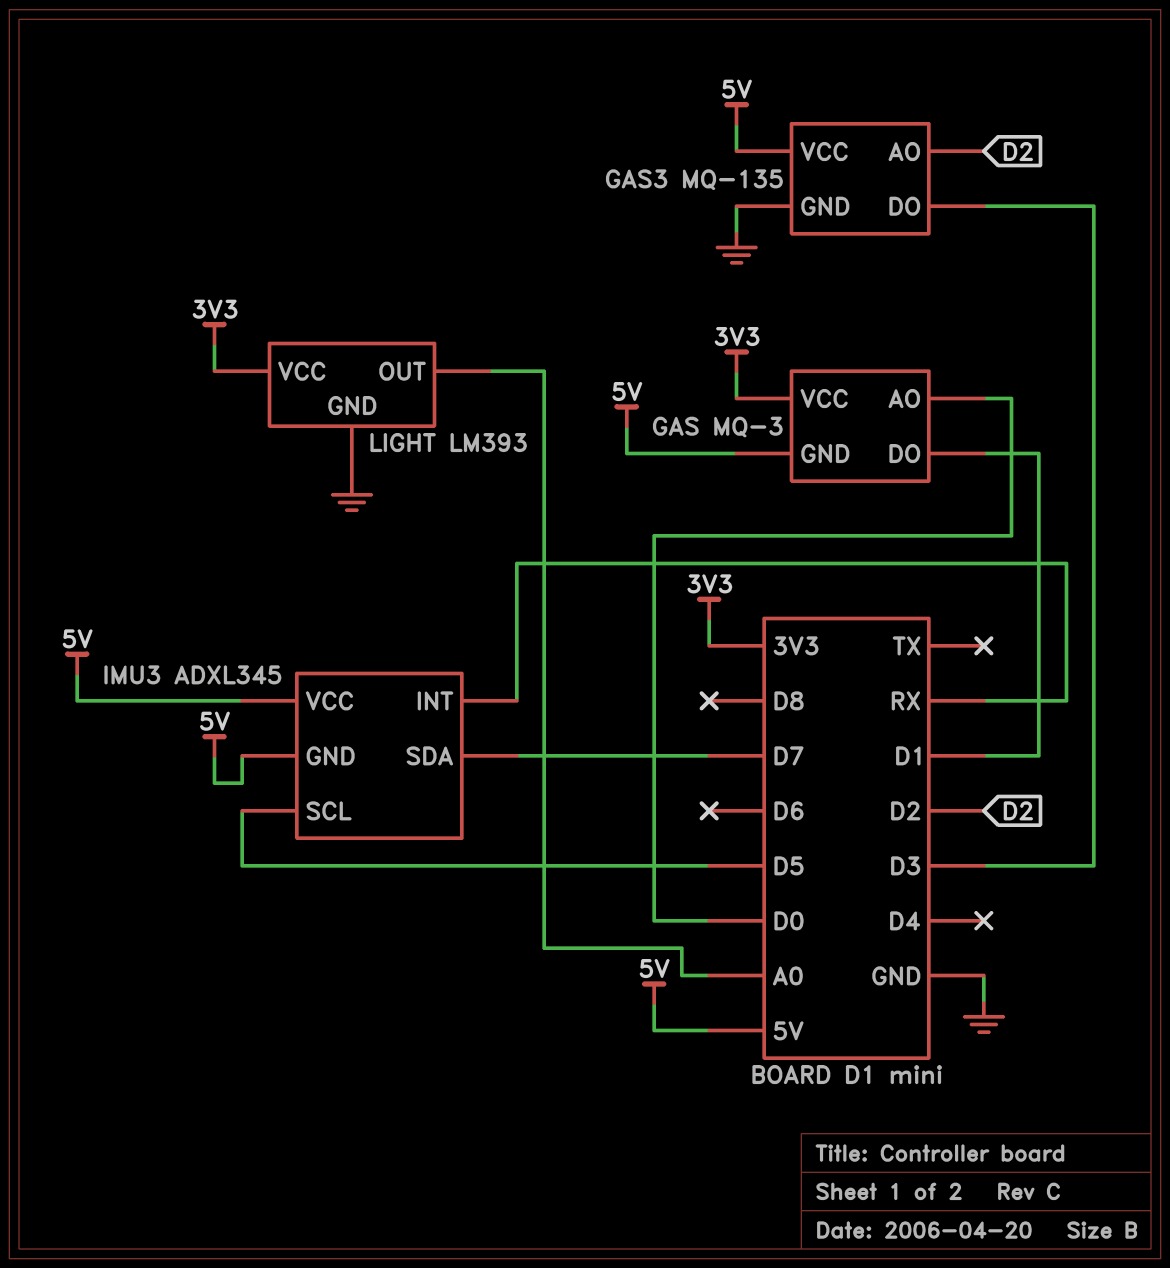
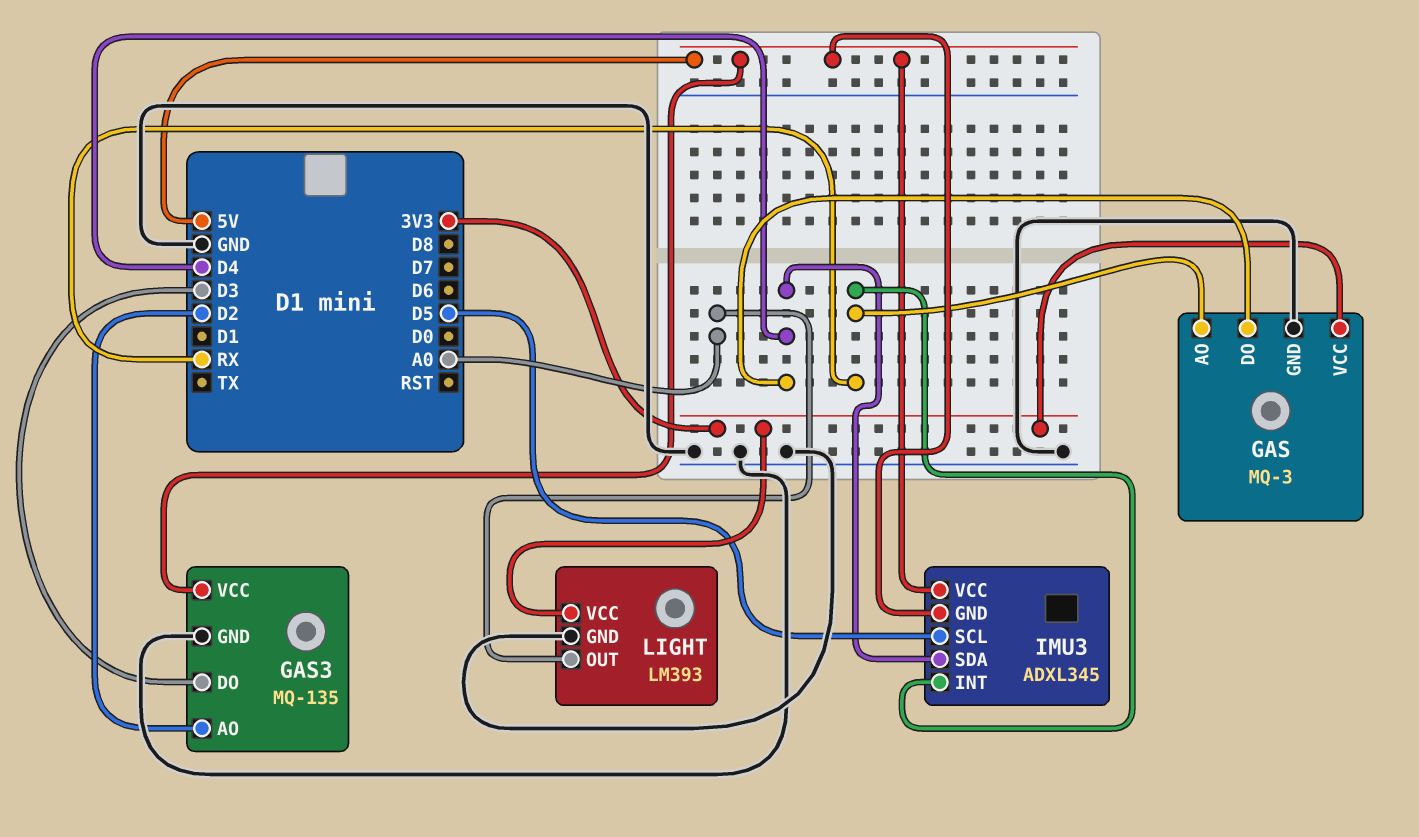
GAS pin AO: D0 -> RX
GAS pin DO: D1 -> D4
GAS pin GND: 5V -> GND
IMU3 pin SDA: D7 -> D4

